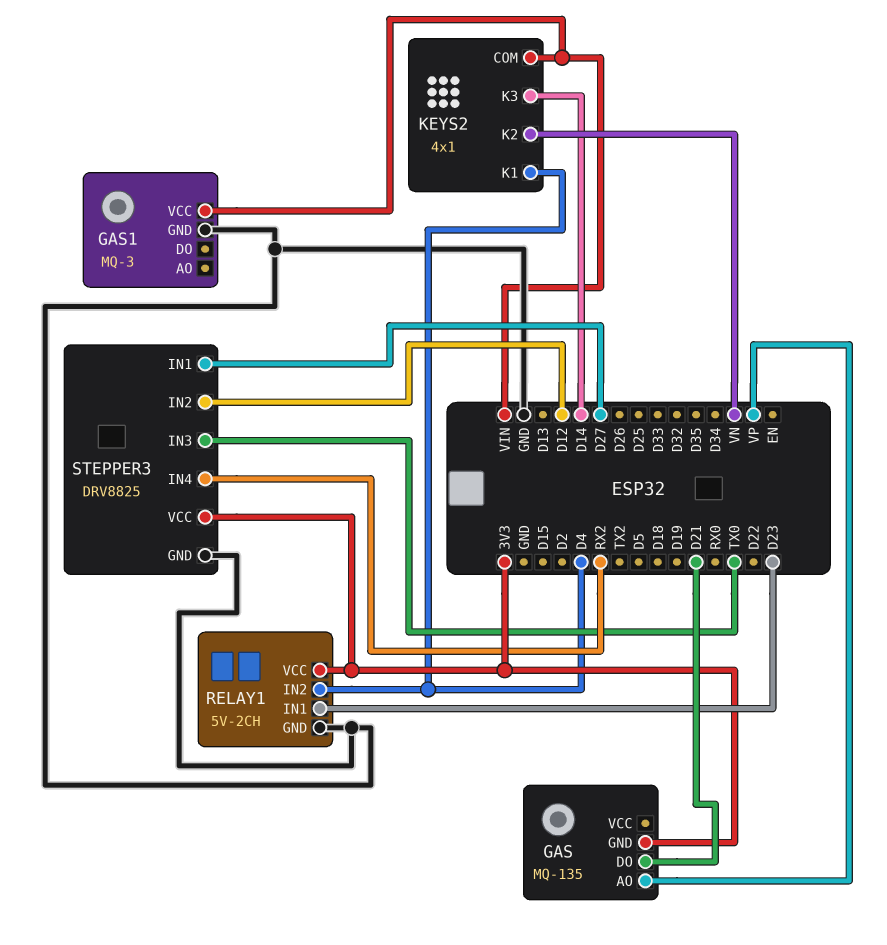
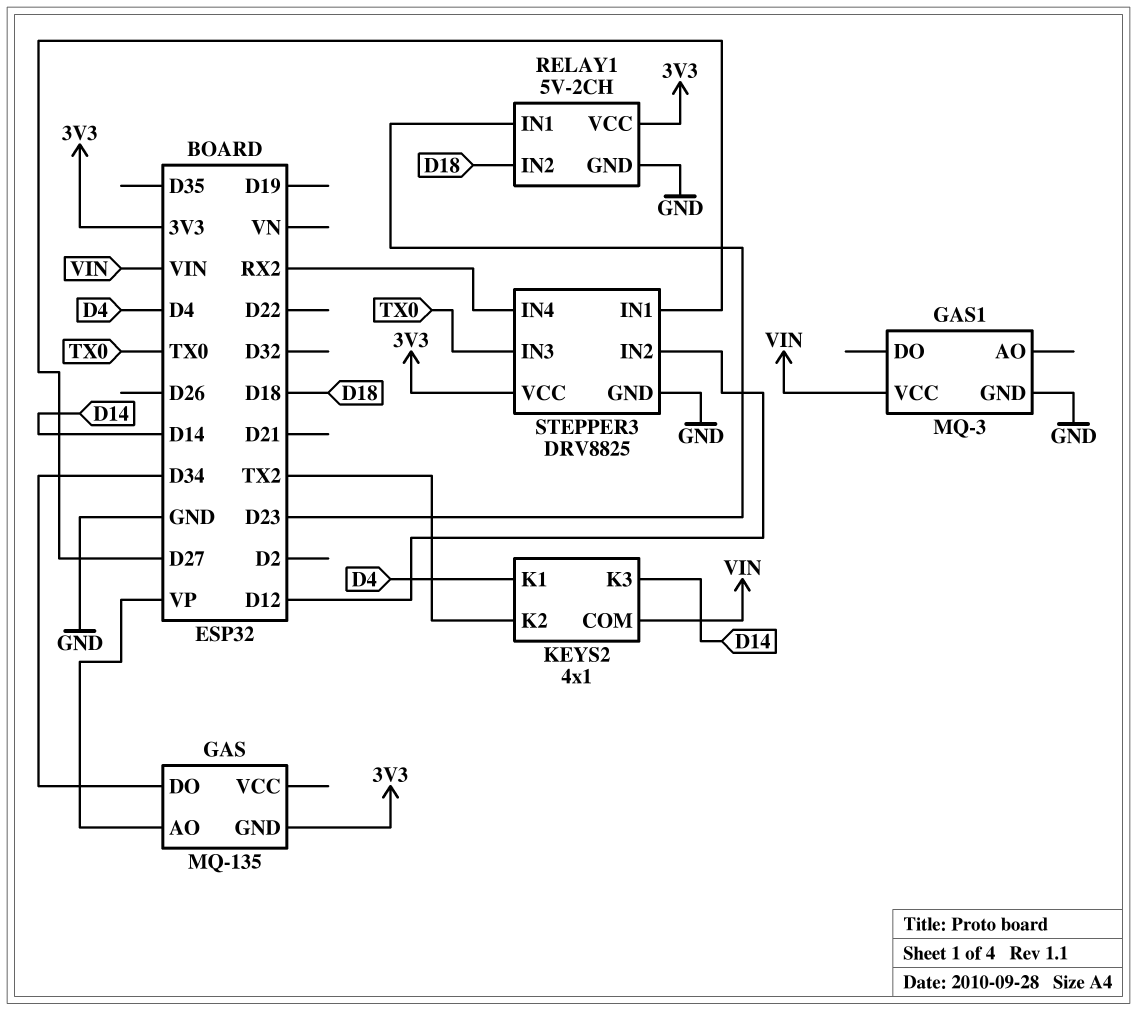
GAS pin DO: D21 -> D34
KEYS2 pin K2: VN -> TX2
RELAY1 pin IN2: D4 -> D18

